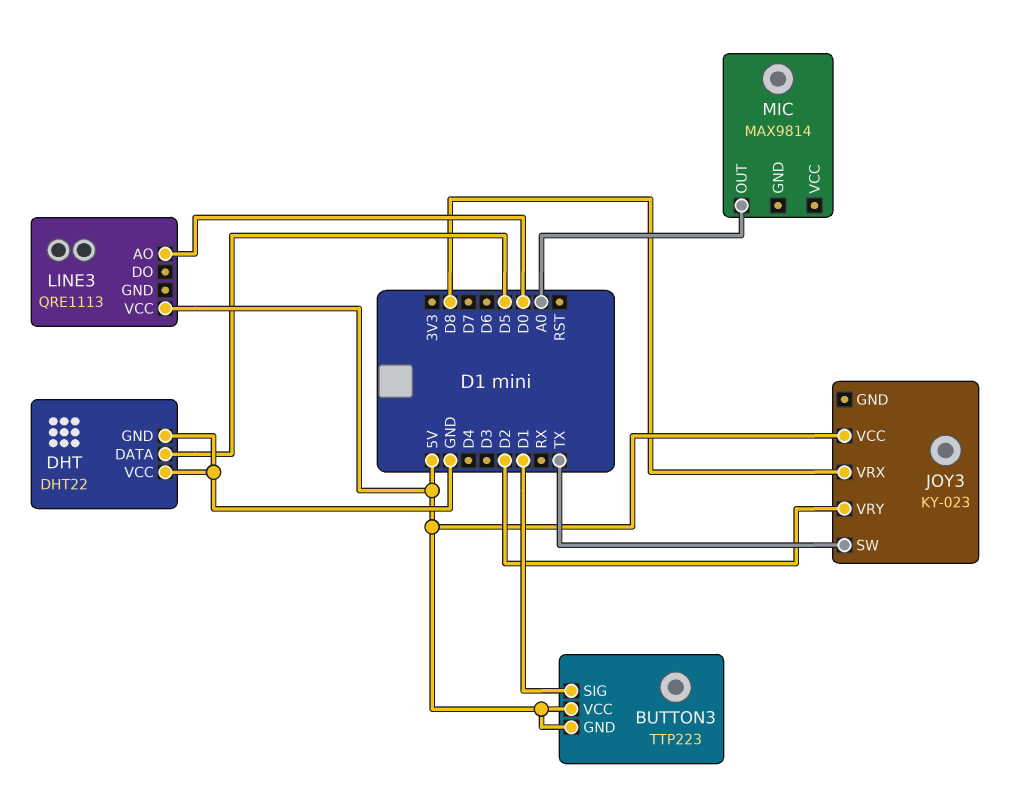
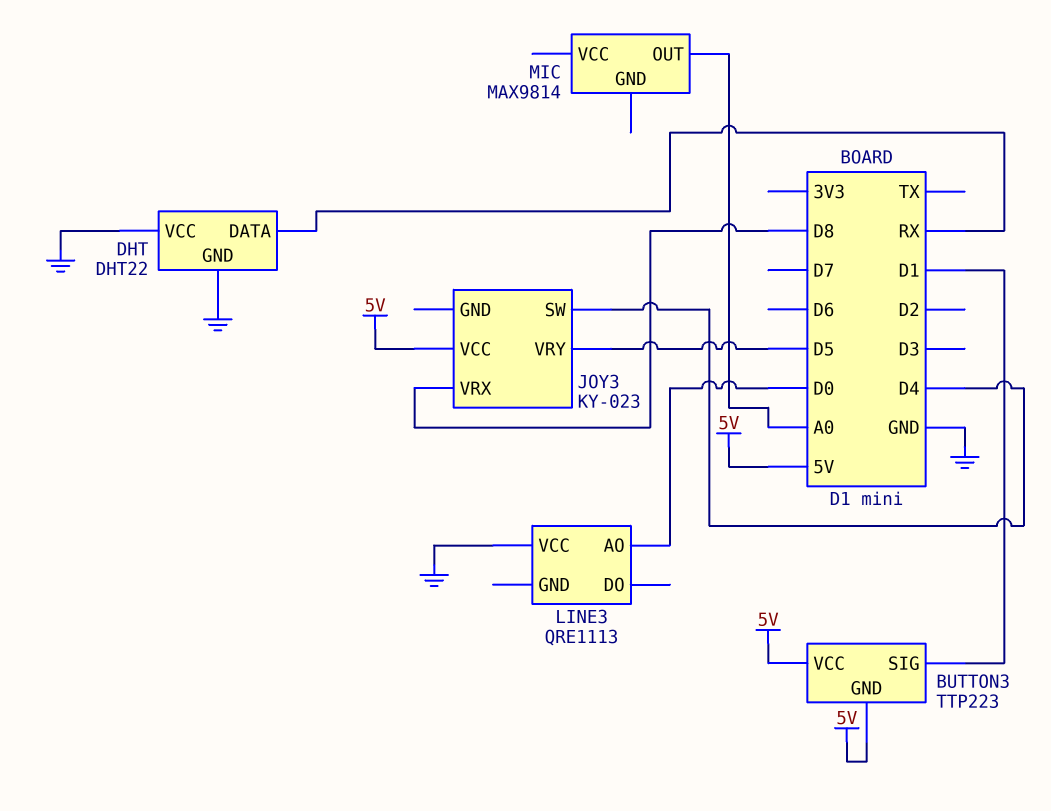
DHT pin DATA: D5 -> RX
JOY3 pin SW: TX -> D4
JOY3 pin VRY: D2 -> D5
LINE3 pin VCC: 5V -> GND

